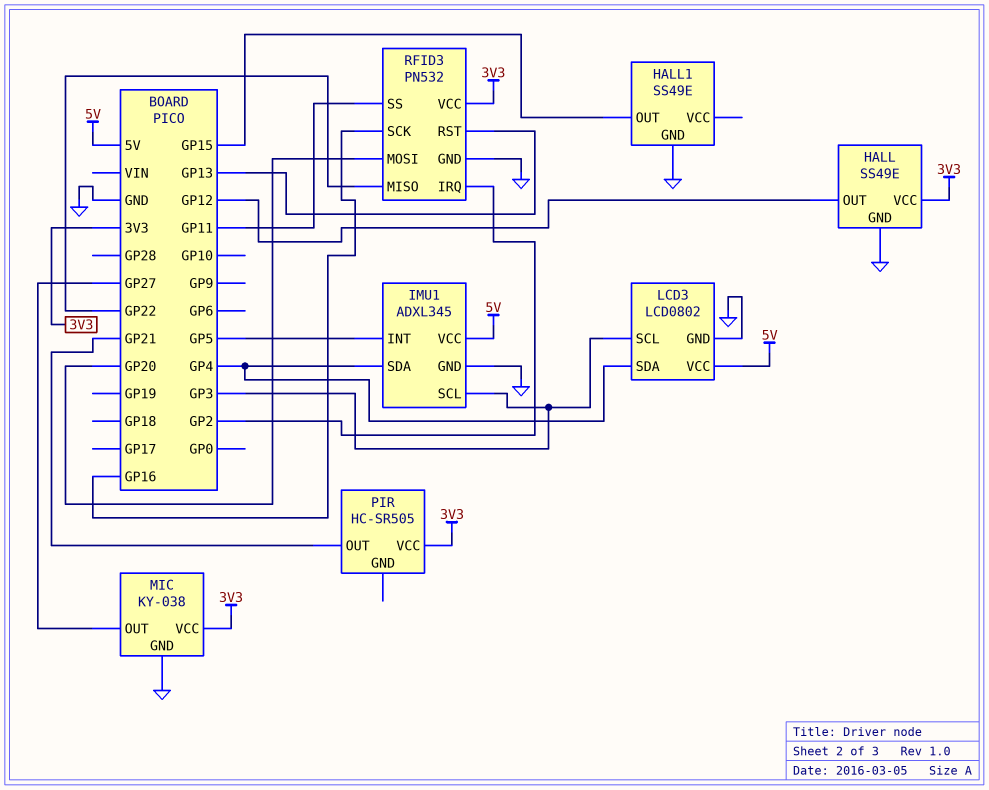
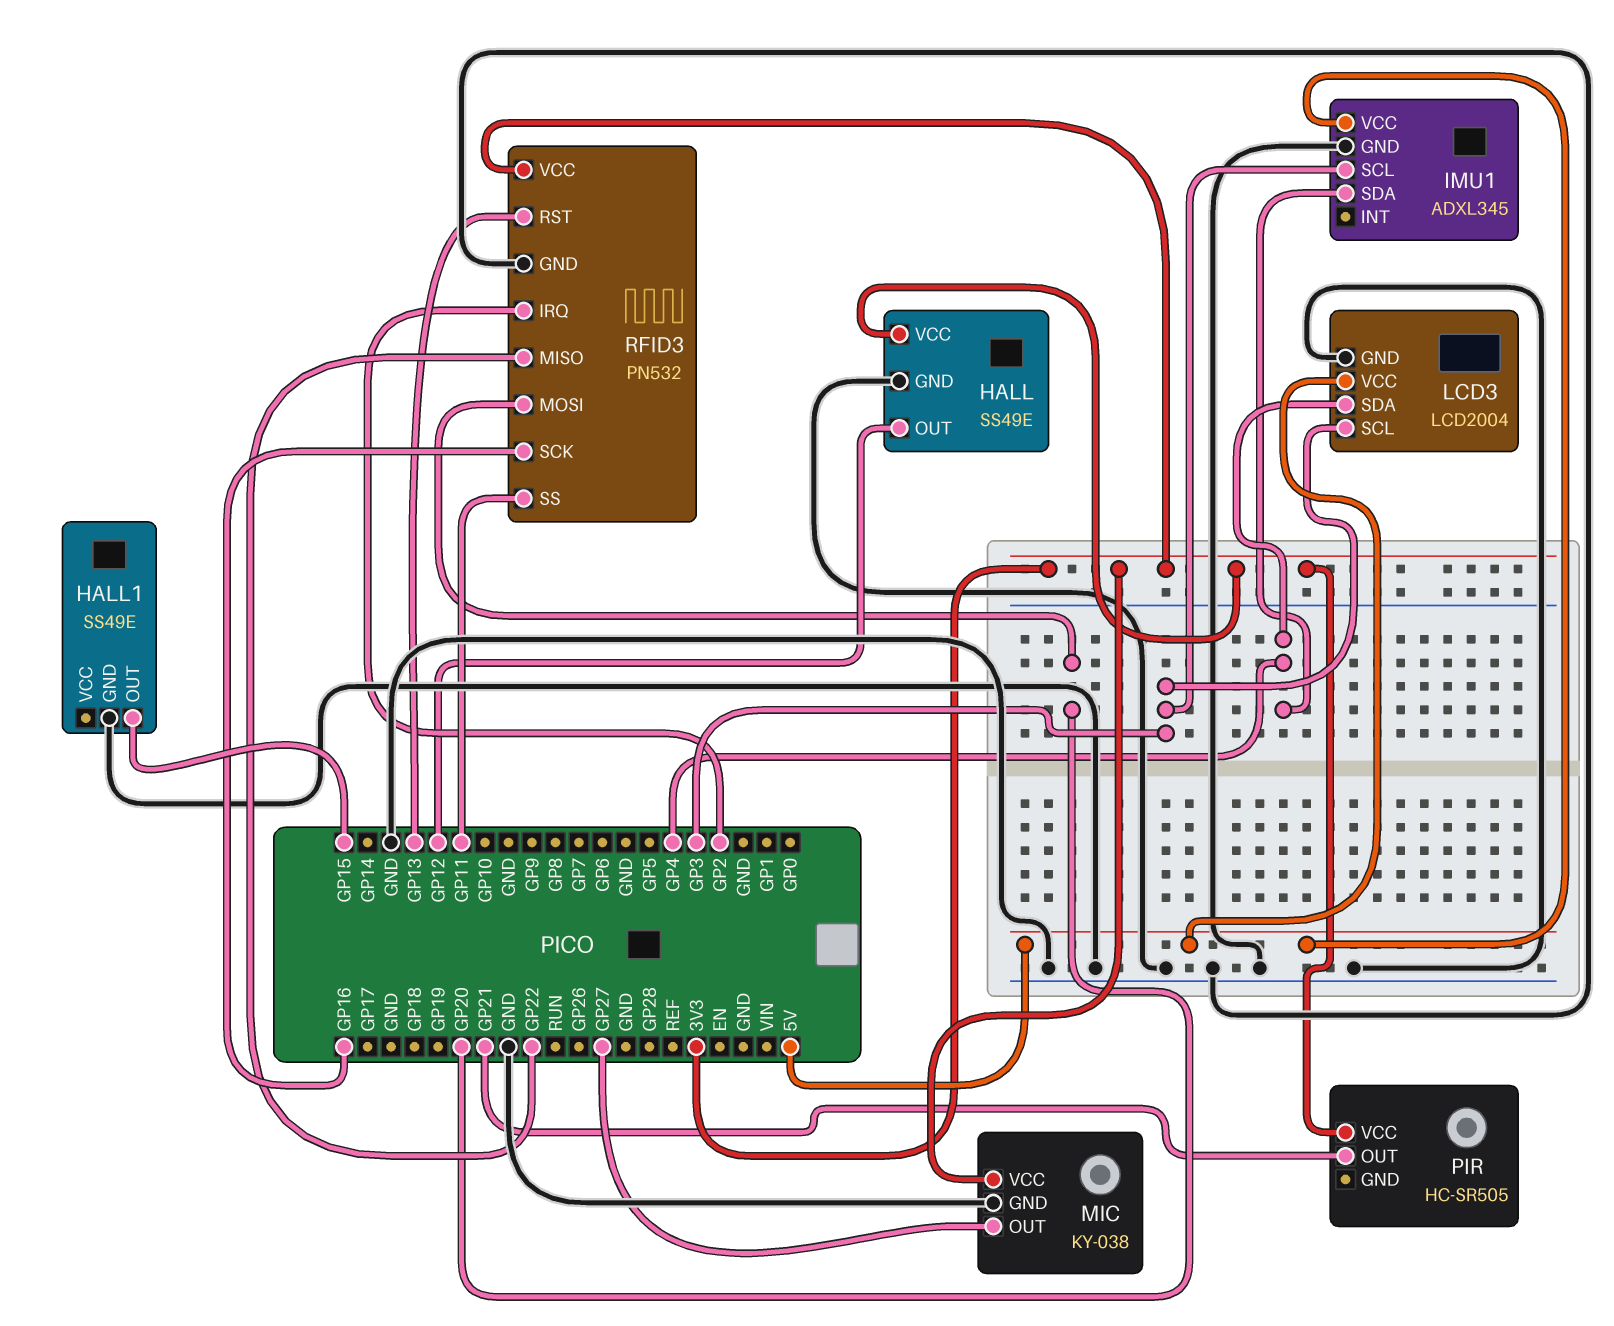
IMU1 pin INT: GP5 -> none
LCD3: LCD0802 -> LCD2004

